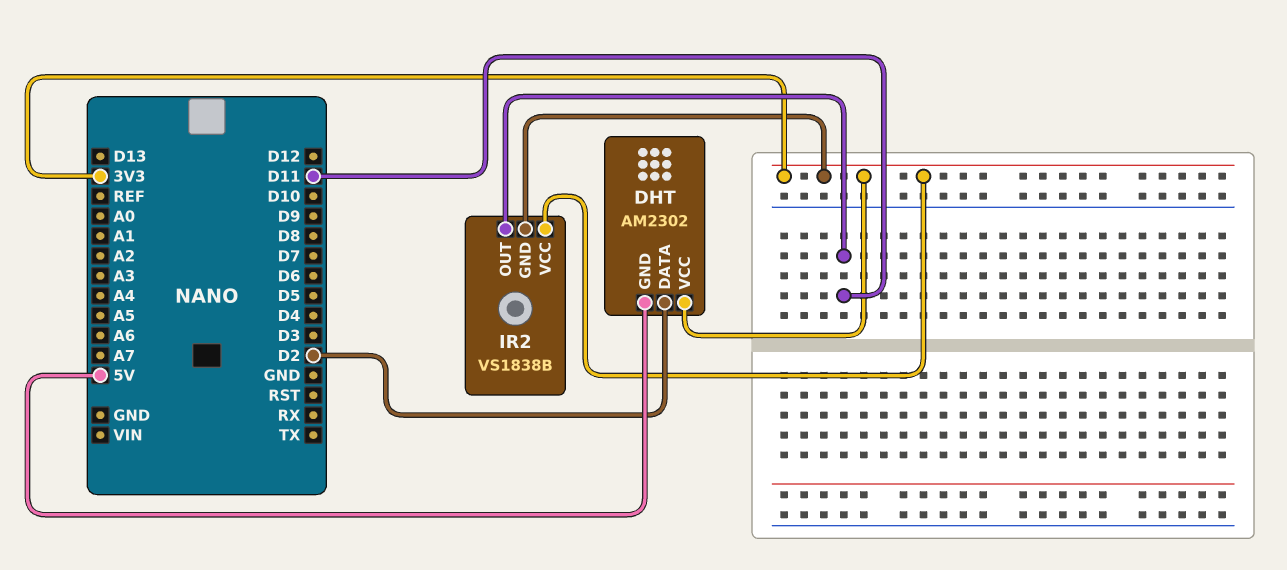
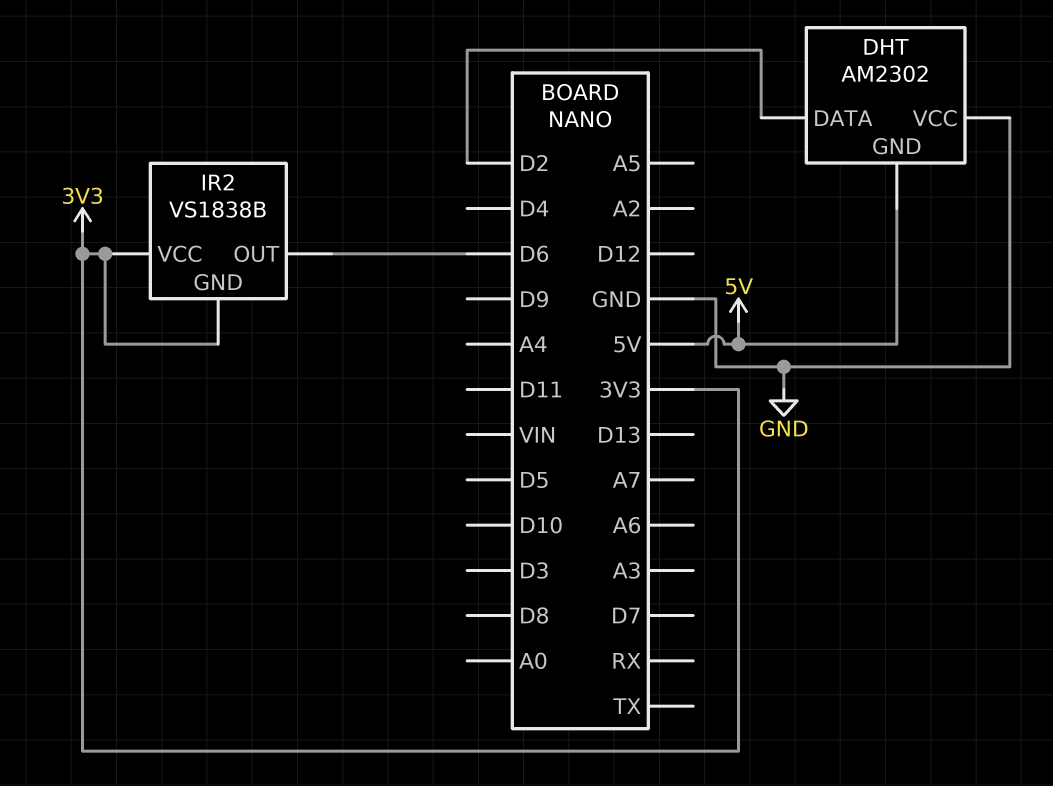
DHT pin VCC: 3V3 -> GND
IR2 pin OUT: D11 -> D6

